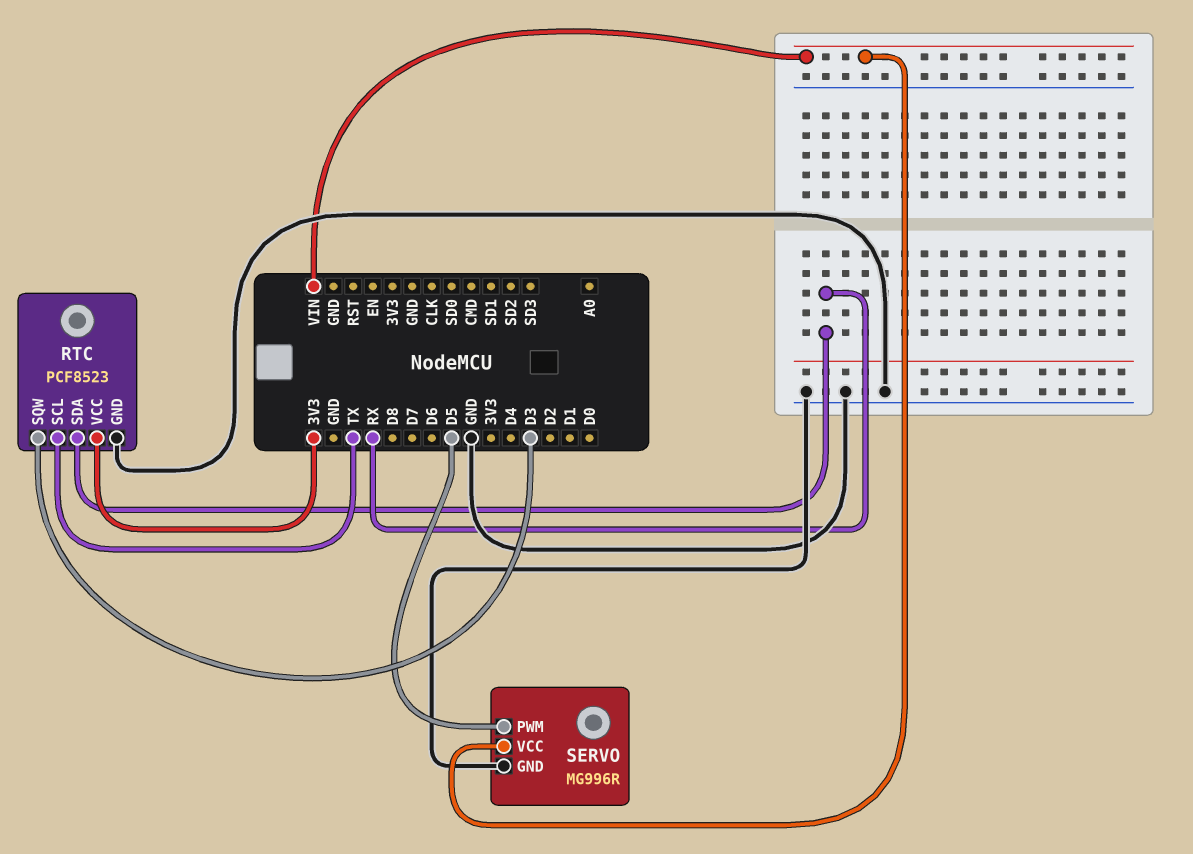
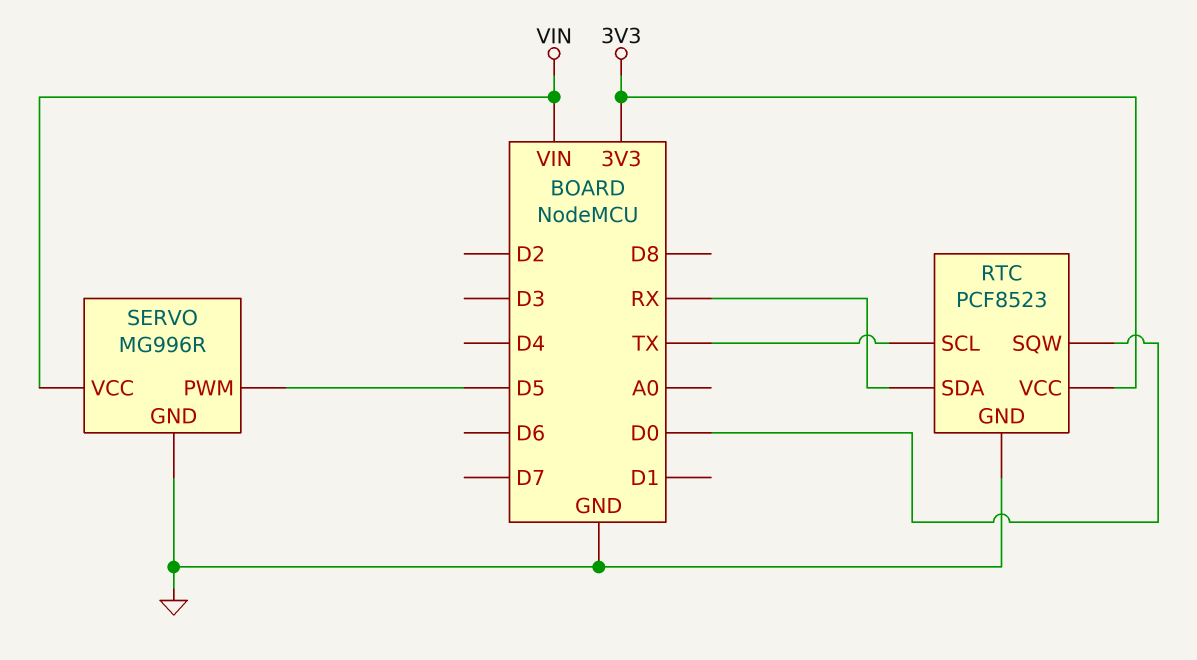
RTC pin SQW: D3 -> D0

